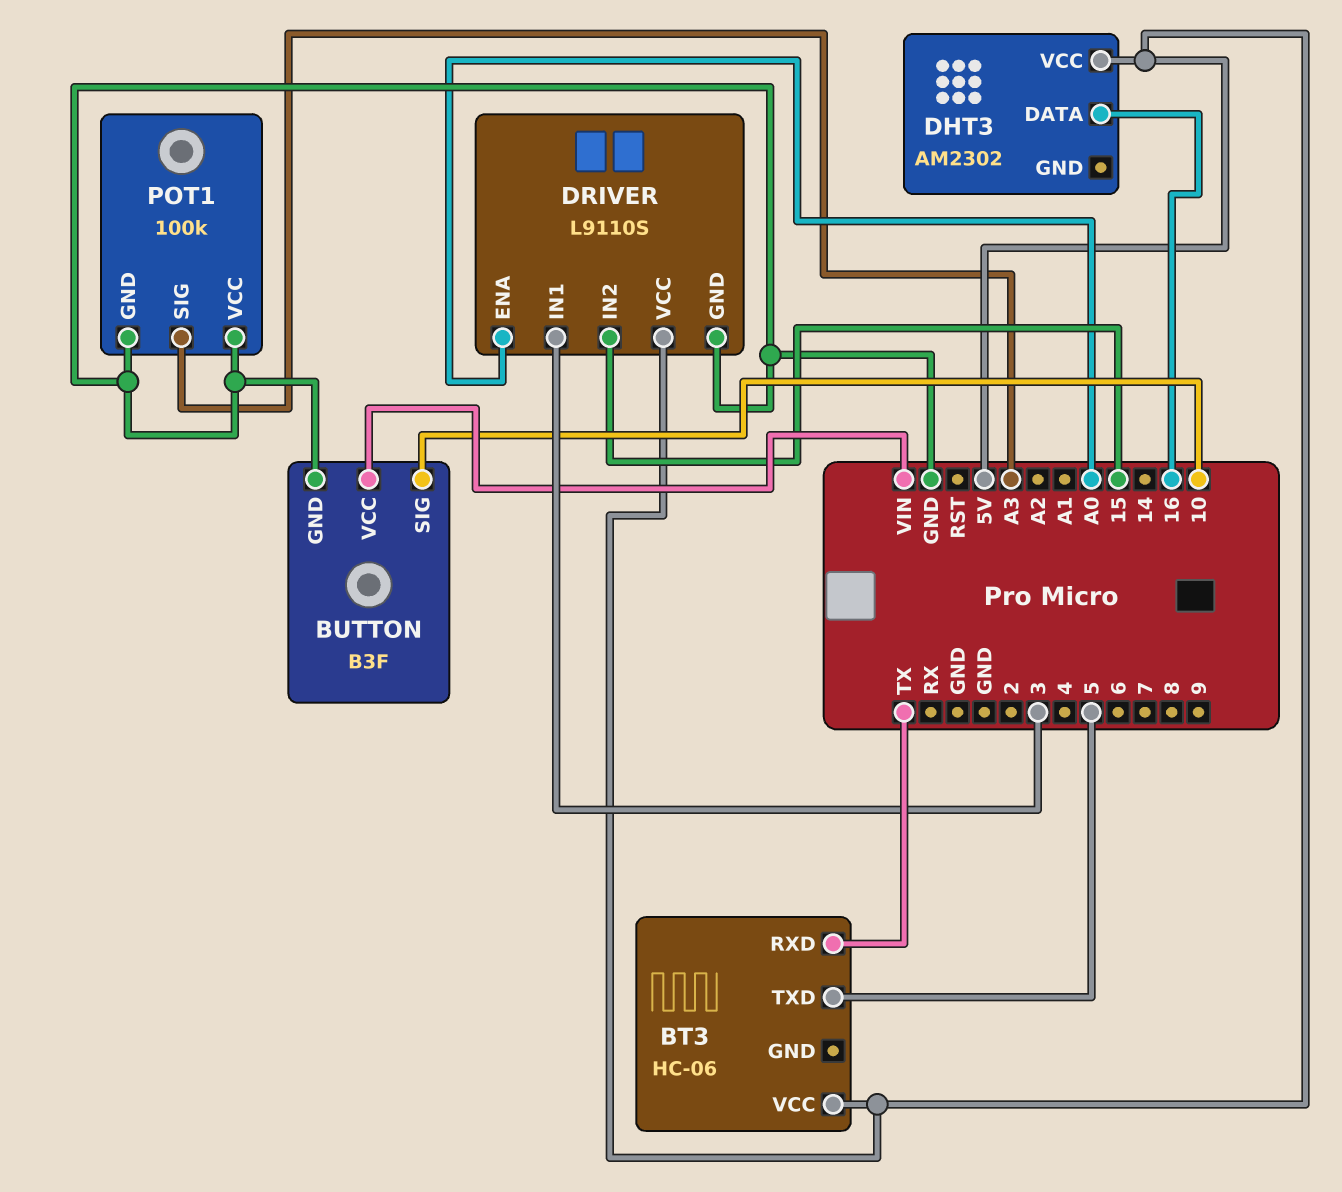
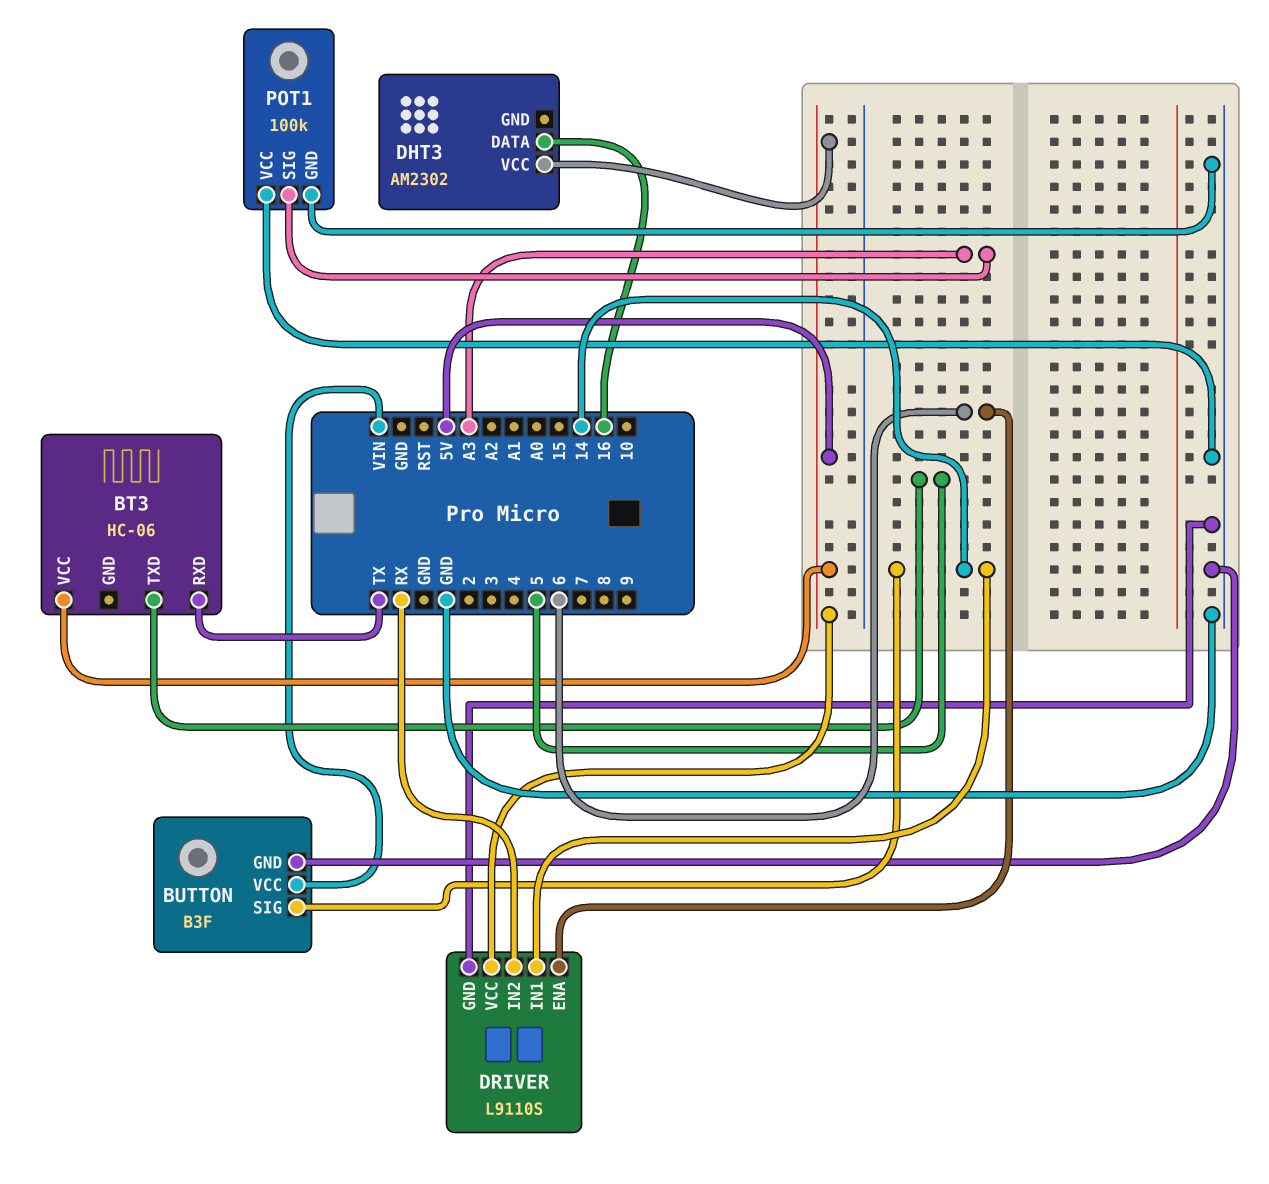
BUTTON pin SIG: 10 -> 14
DRIVER pin ENA: A0 -> 6
DRIVER pin IN1: 3 -> 14
DRIVER pin IN2: 15 -> RX

